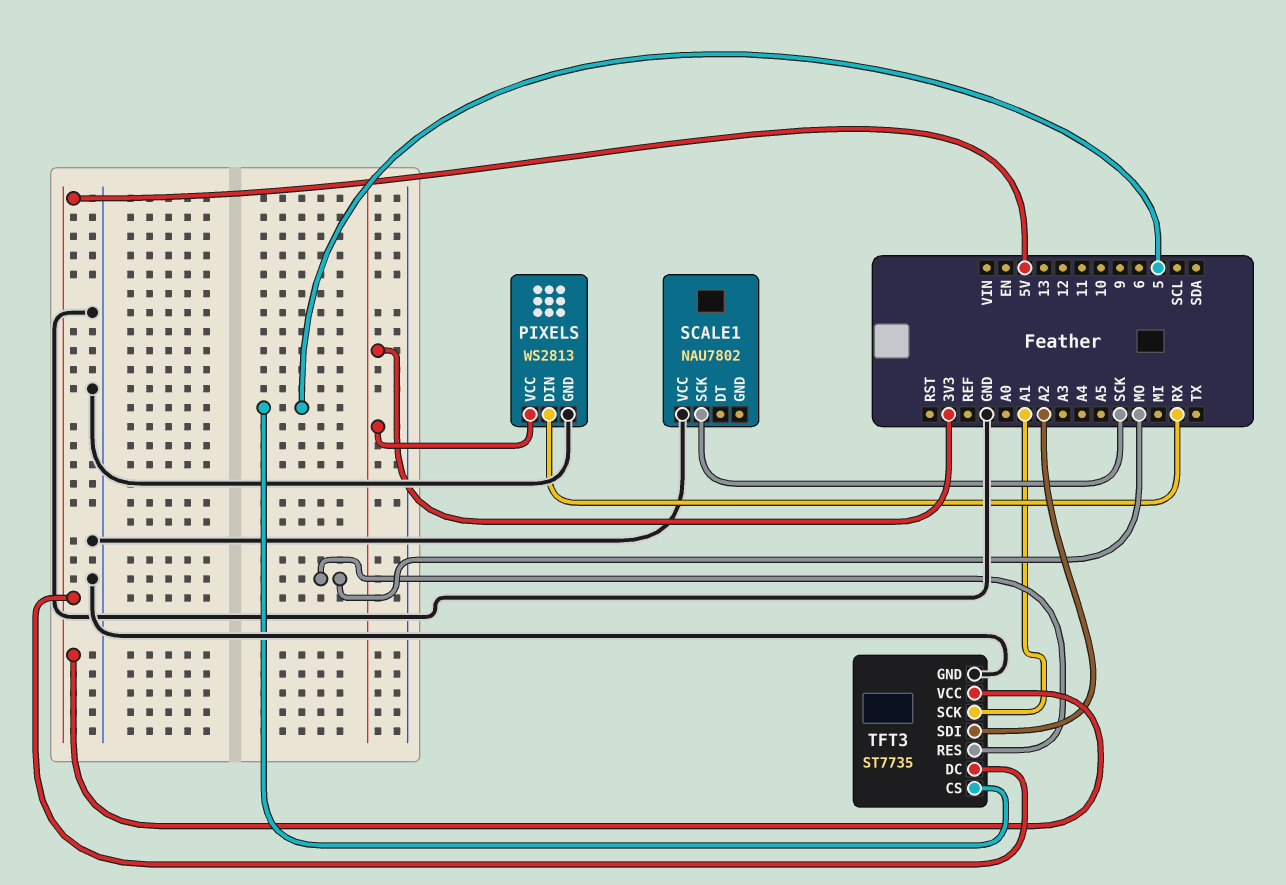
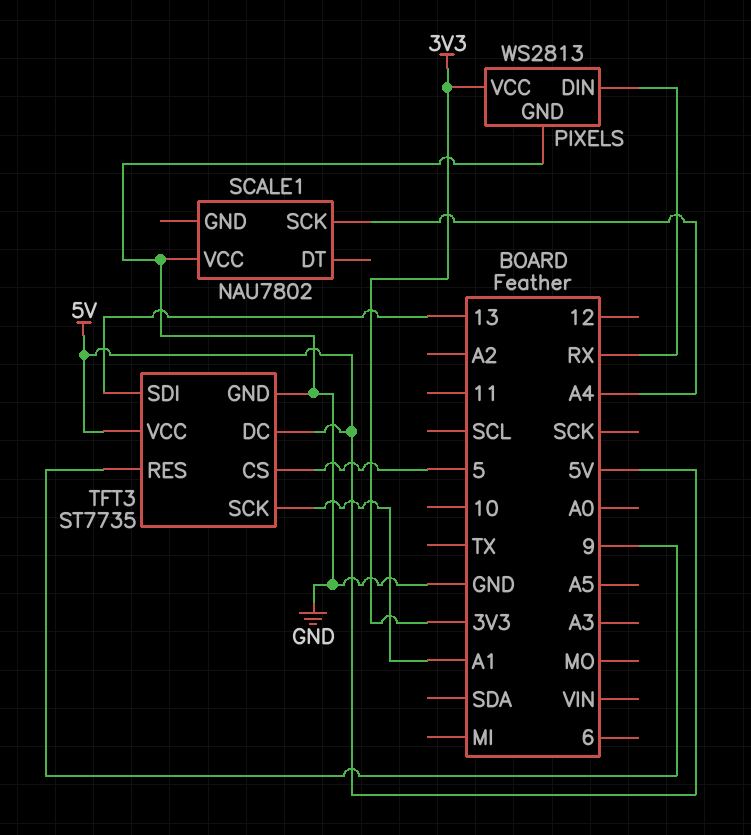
SCALE1 pin SCK: SCK -> A4
TFT3 pin RES: MO -> 9
TFT3 pin SDI: A2 -> 13

